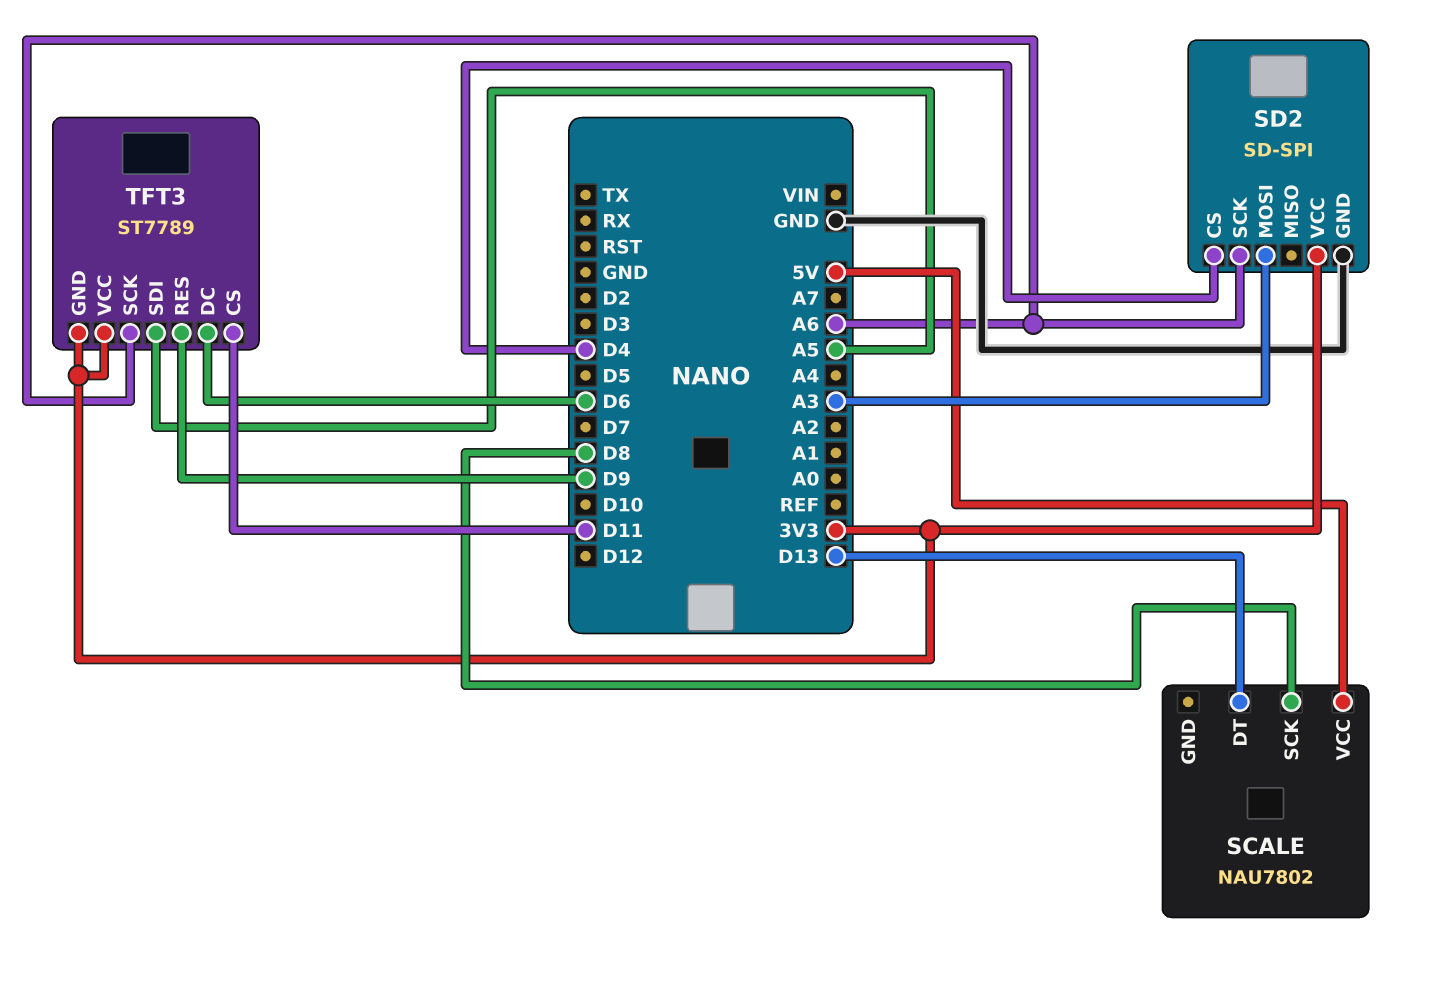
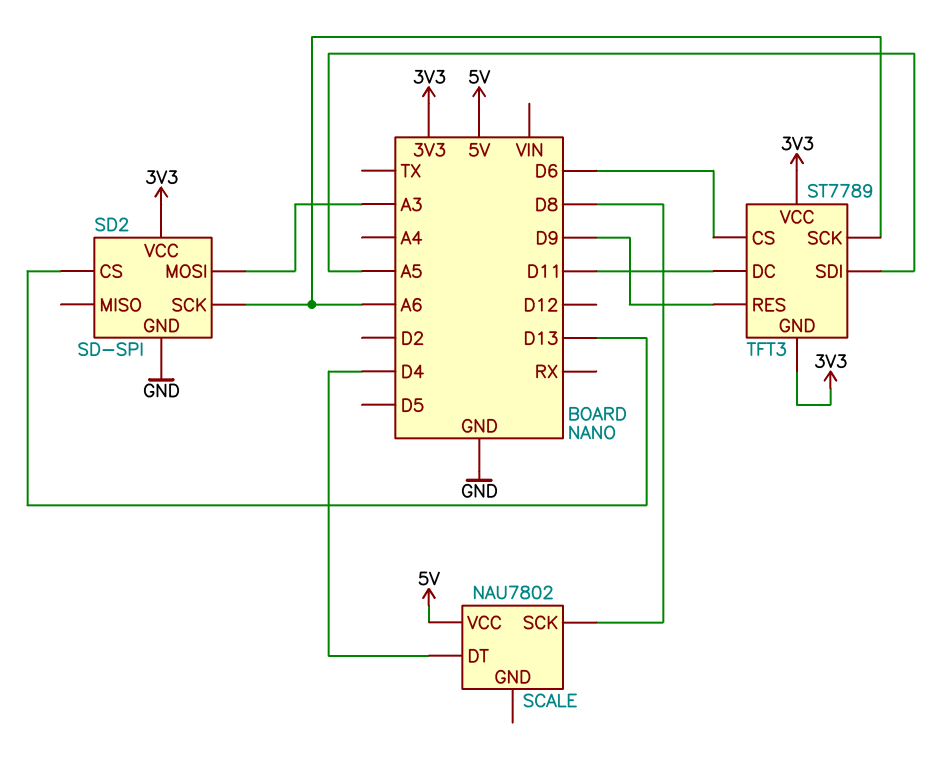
SCALE pin DT: D13 -> D4
SD2 pin CS: D4 -> D13
TFT3 pin CS: D11 -> D6
TFT3 pin DC: D6 -> D11

